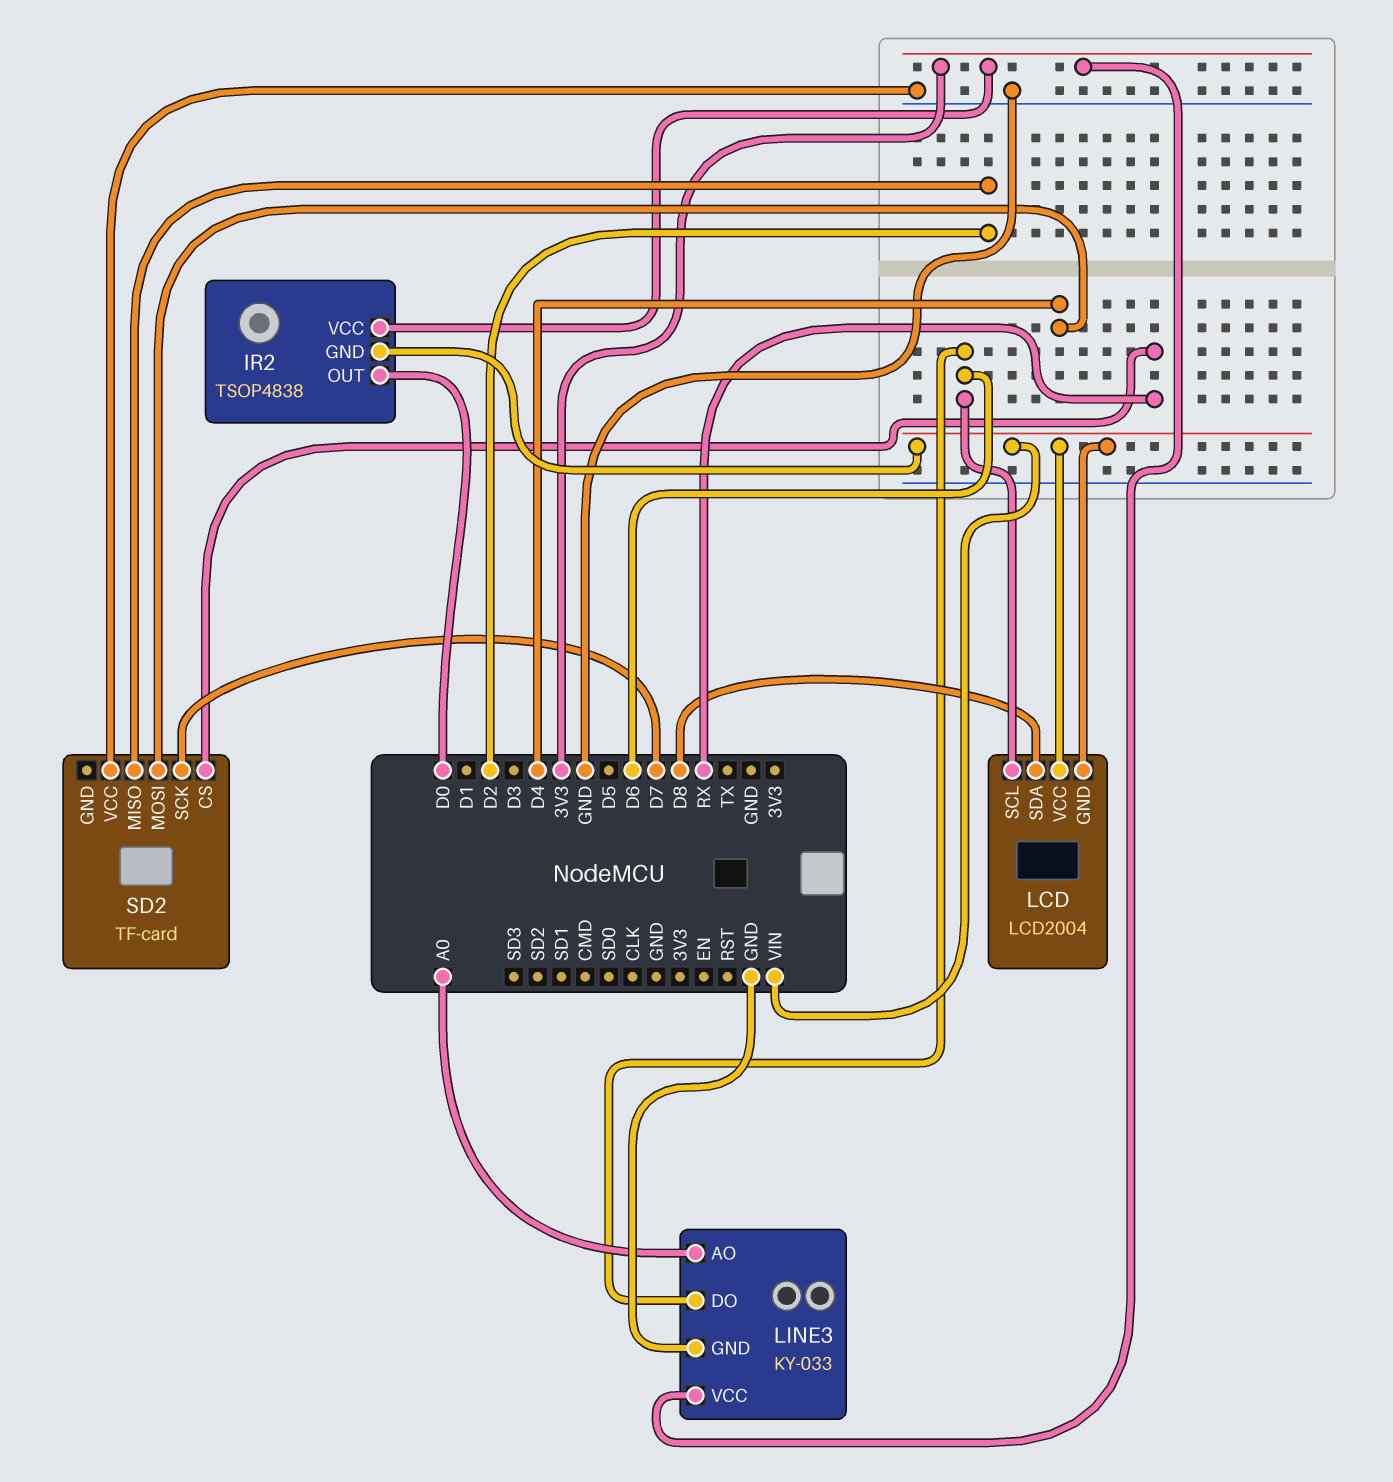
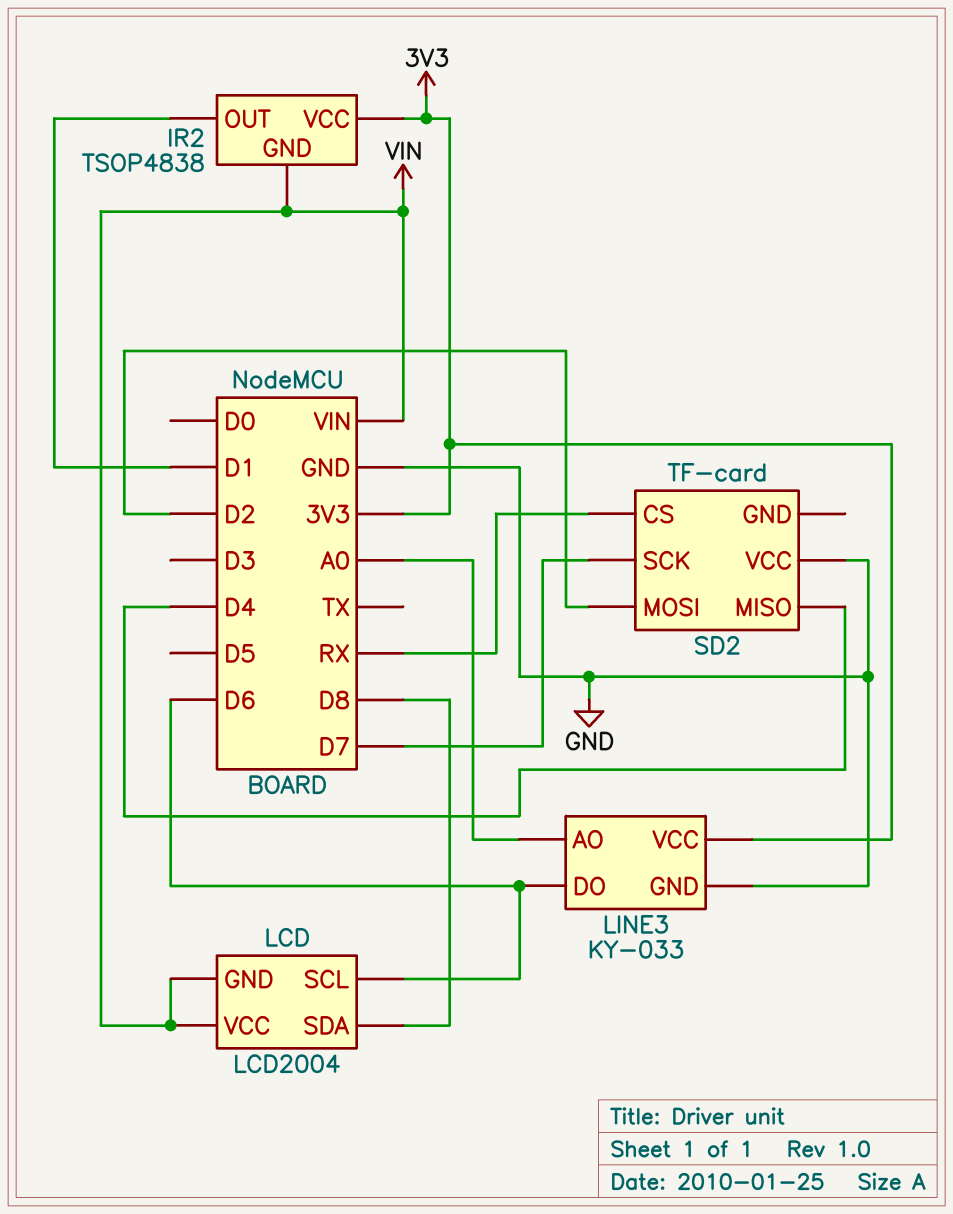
IR2 pin OUT: D0 -> D1
SD2 pin MISO: D2 -> D4
SD2 pin MOSI: D4 -> D2

